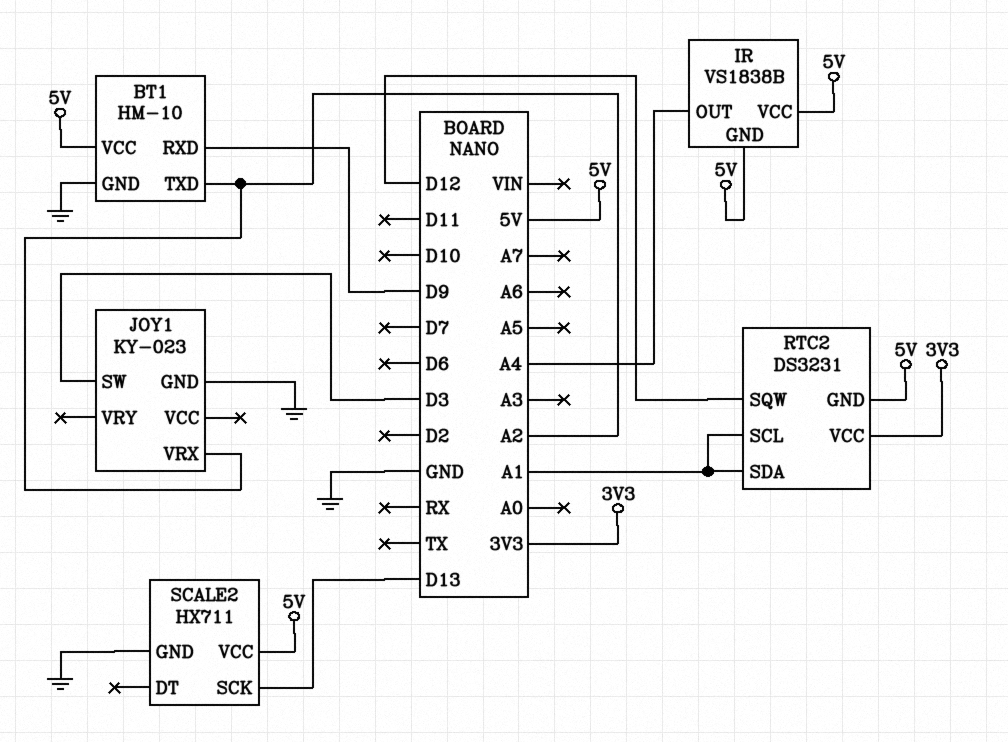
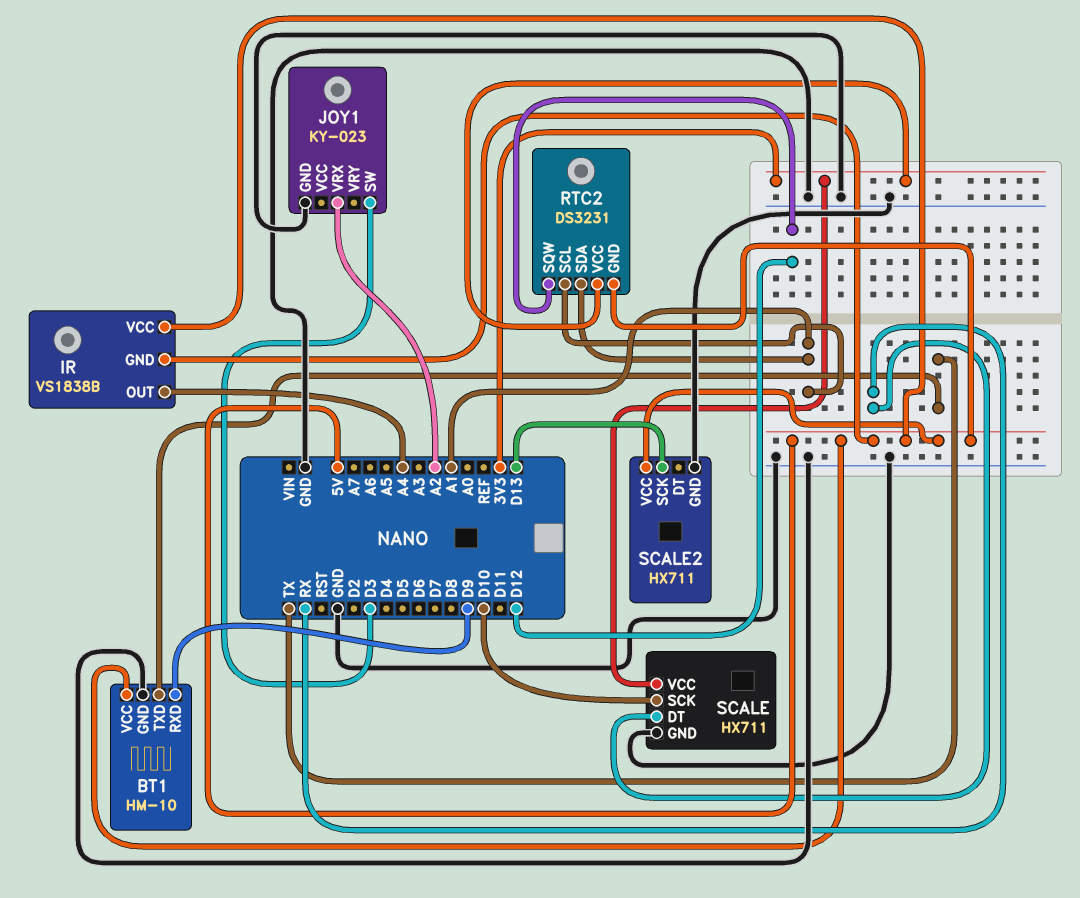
BT1 pin TXD: A2 -> TX
SCALE: none -> HX711
SCALE pin DT: none -> RX
SCALE pin GND: none -> GND
SCALE pin SCK: none -> D10
SCALE pin VCC: none -> 3V3

